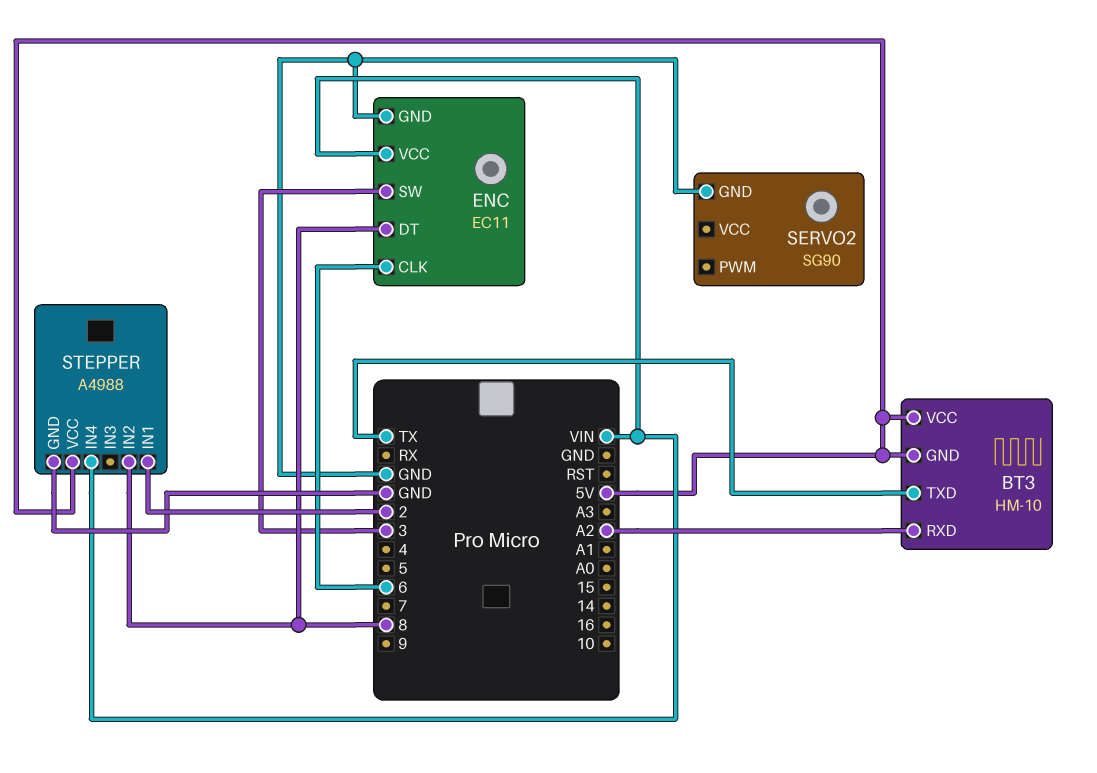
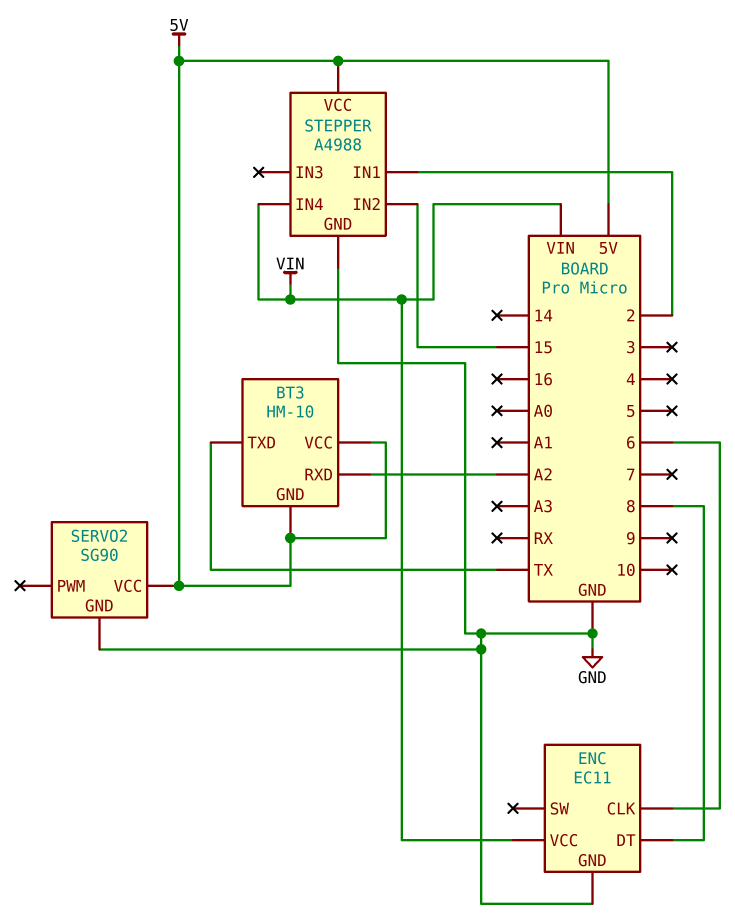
ENC pin SW: 3 -> none
SERVO2 pin VCC: none -> 5V
STEPPER pin IN2: 8 -> 15

